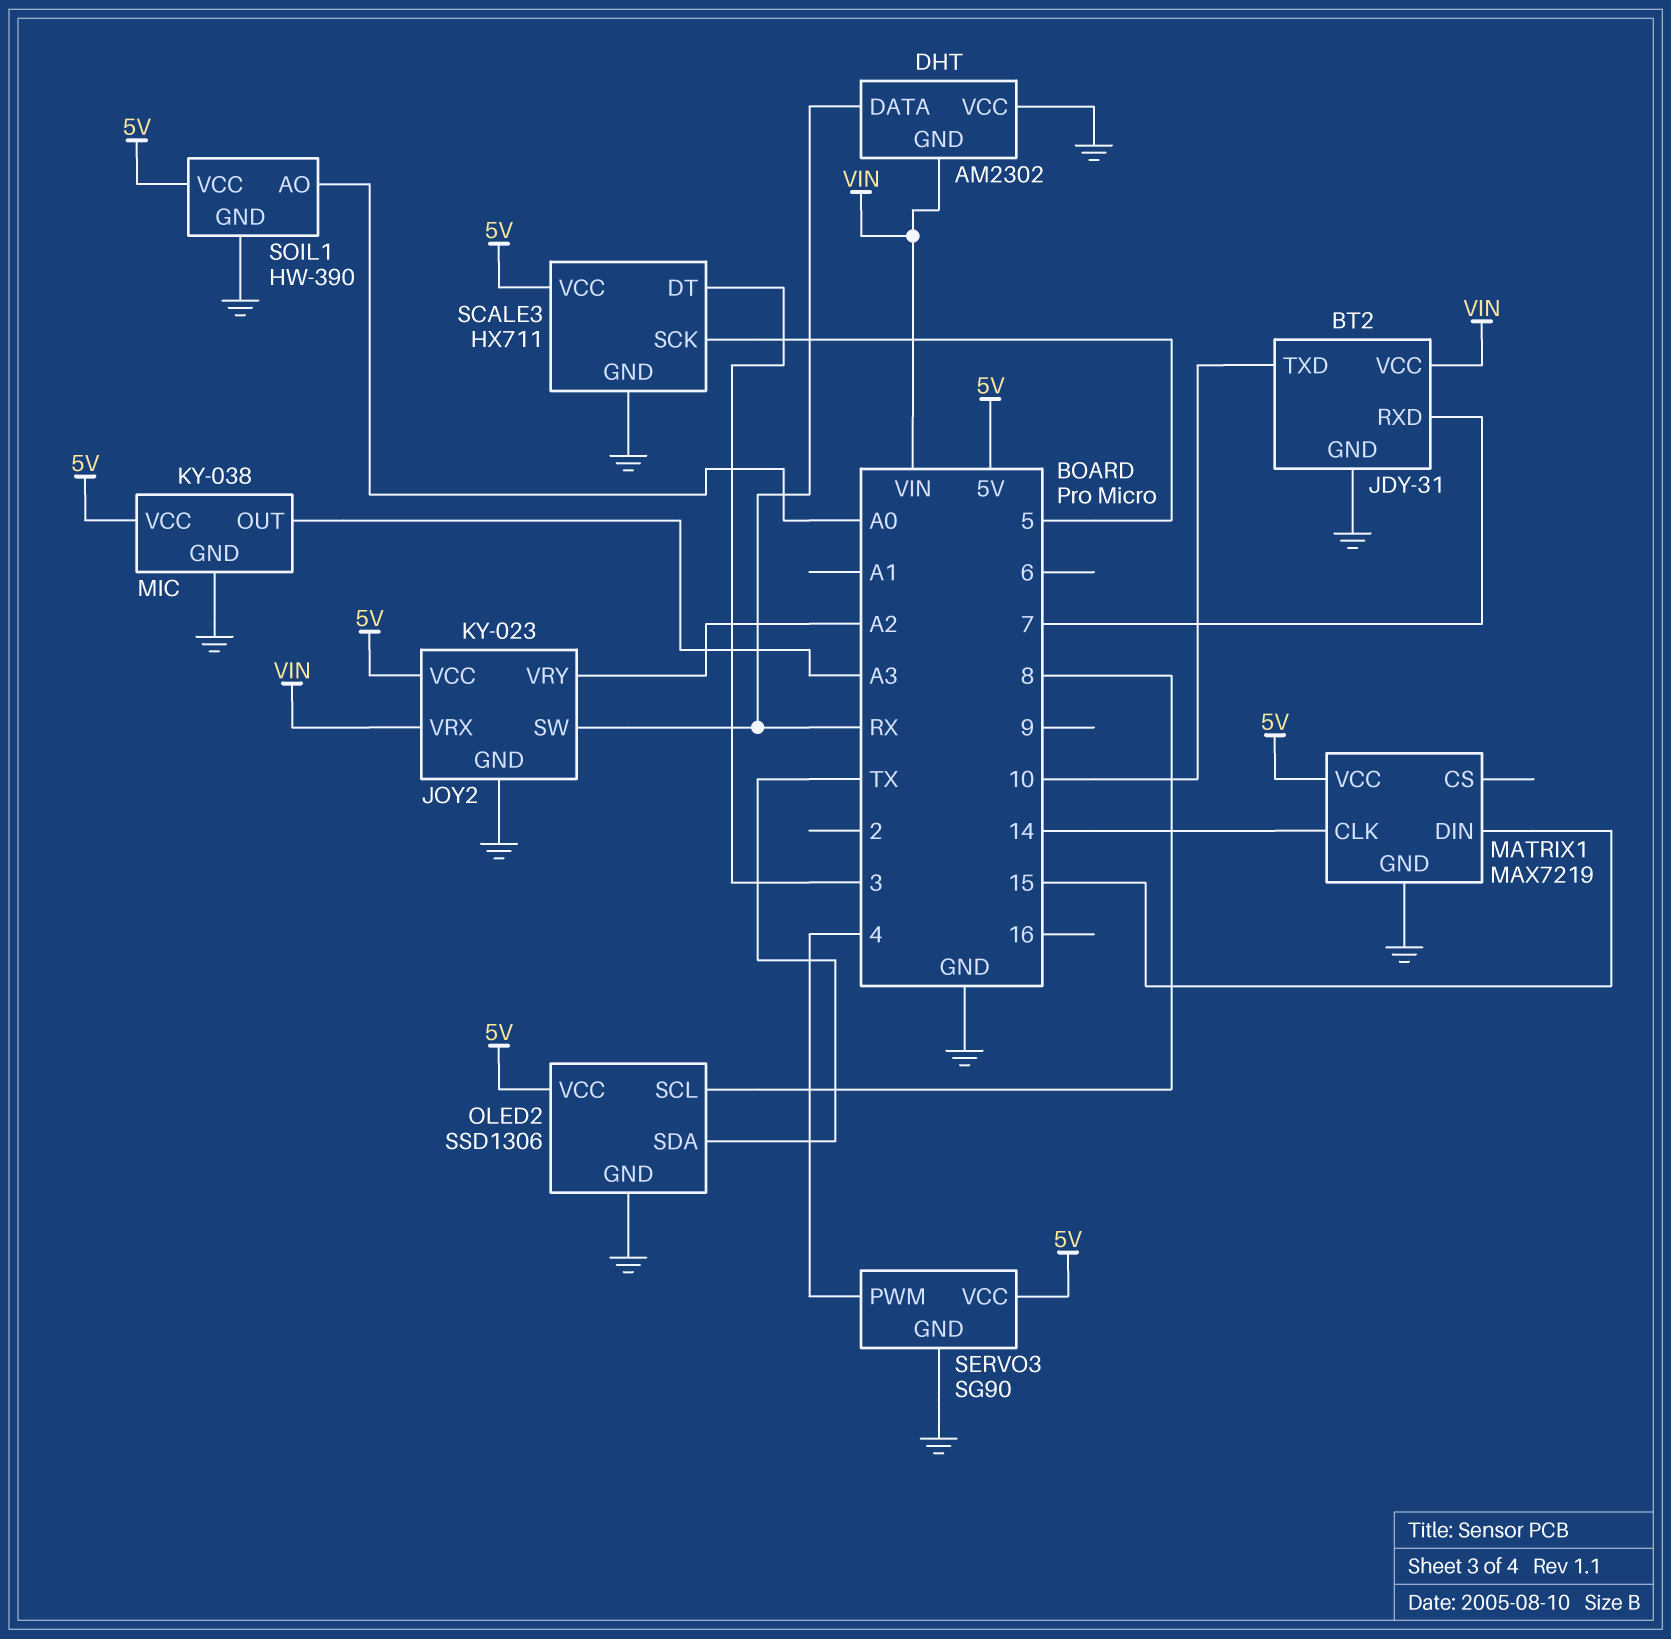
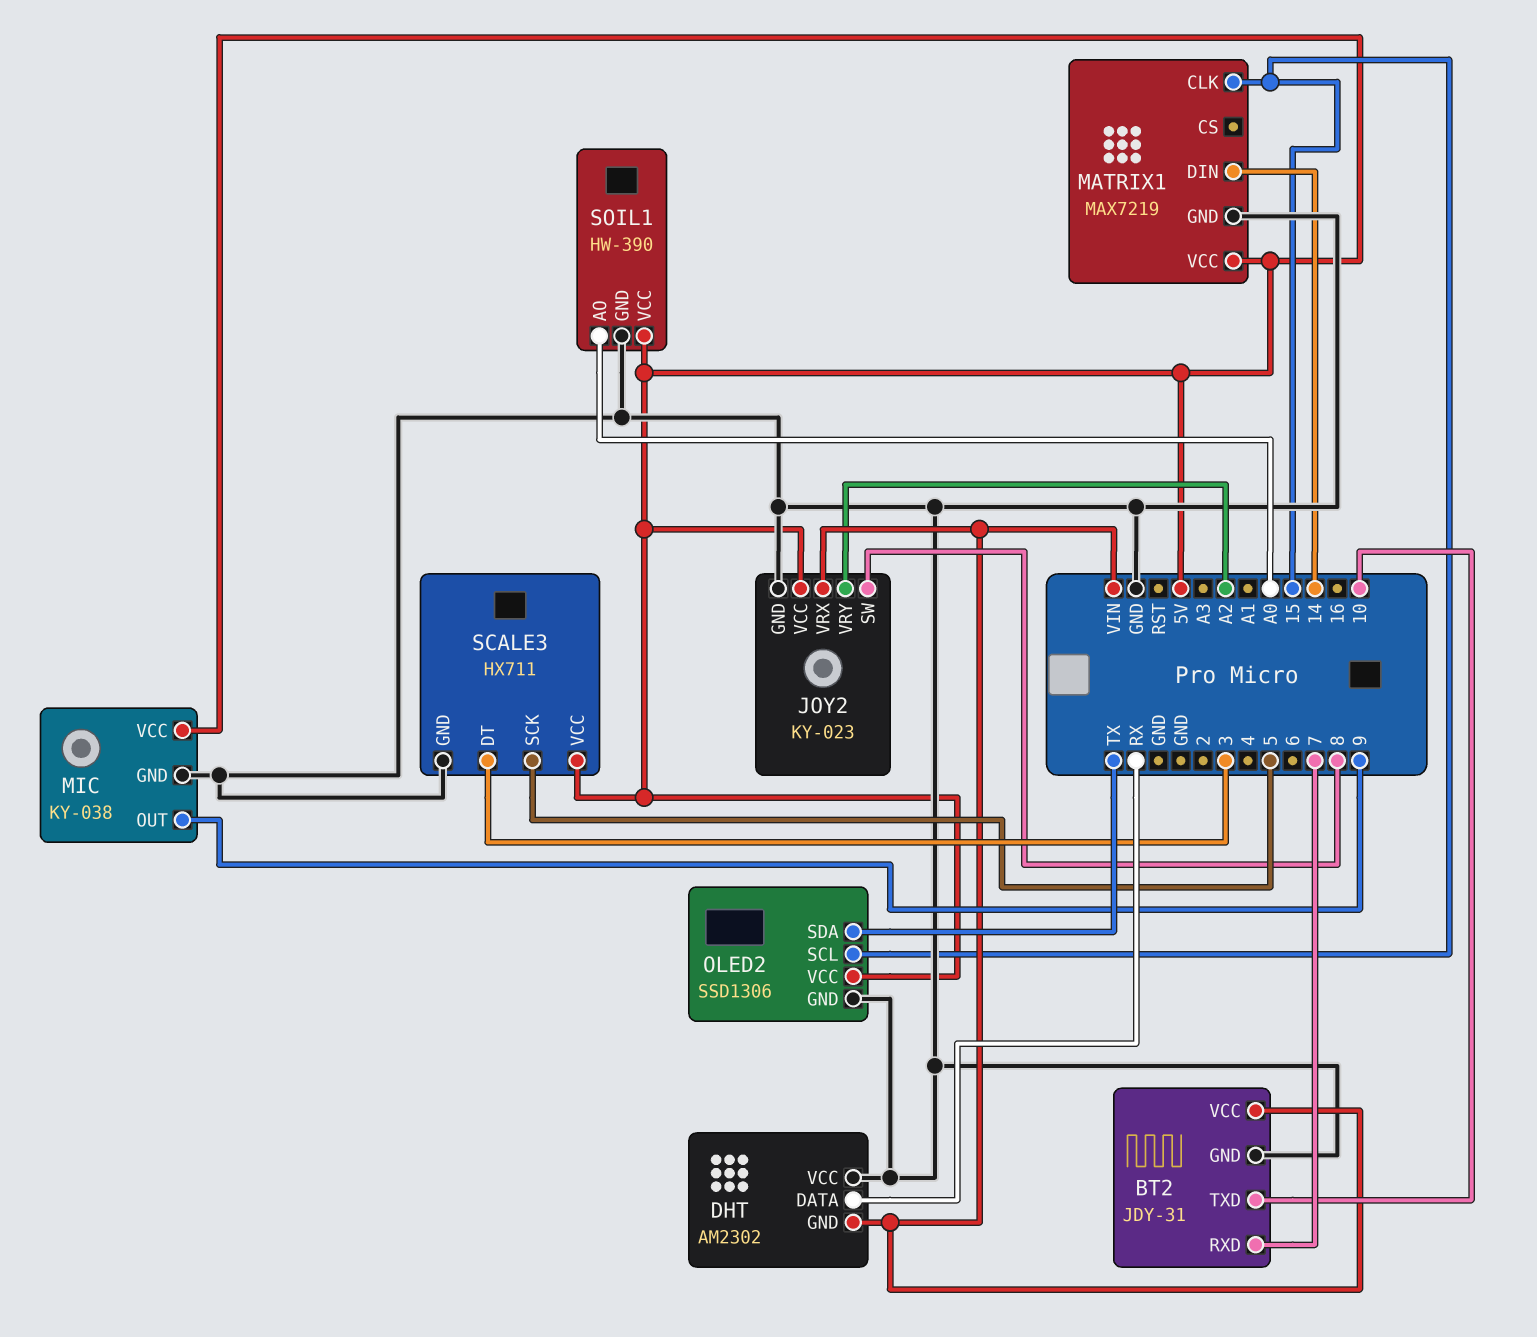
JOY2 pin SW: RX -> 8
MATRIX1 pin CLK: 14 -> 15
MATRIX1 pin DIN: 15 -> 14
MIC pin OUT: A3 -> 9
OLED2 pin SCL: 8 -> 15
SERVO3: SG90 -> none
SERVO3 pin GND: GND -> none
SERVO3 pin PWM: 4 -> none
SERVO3 pin VCC: 5V -> none

